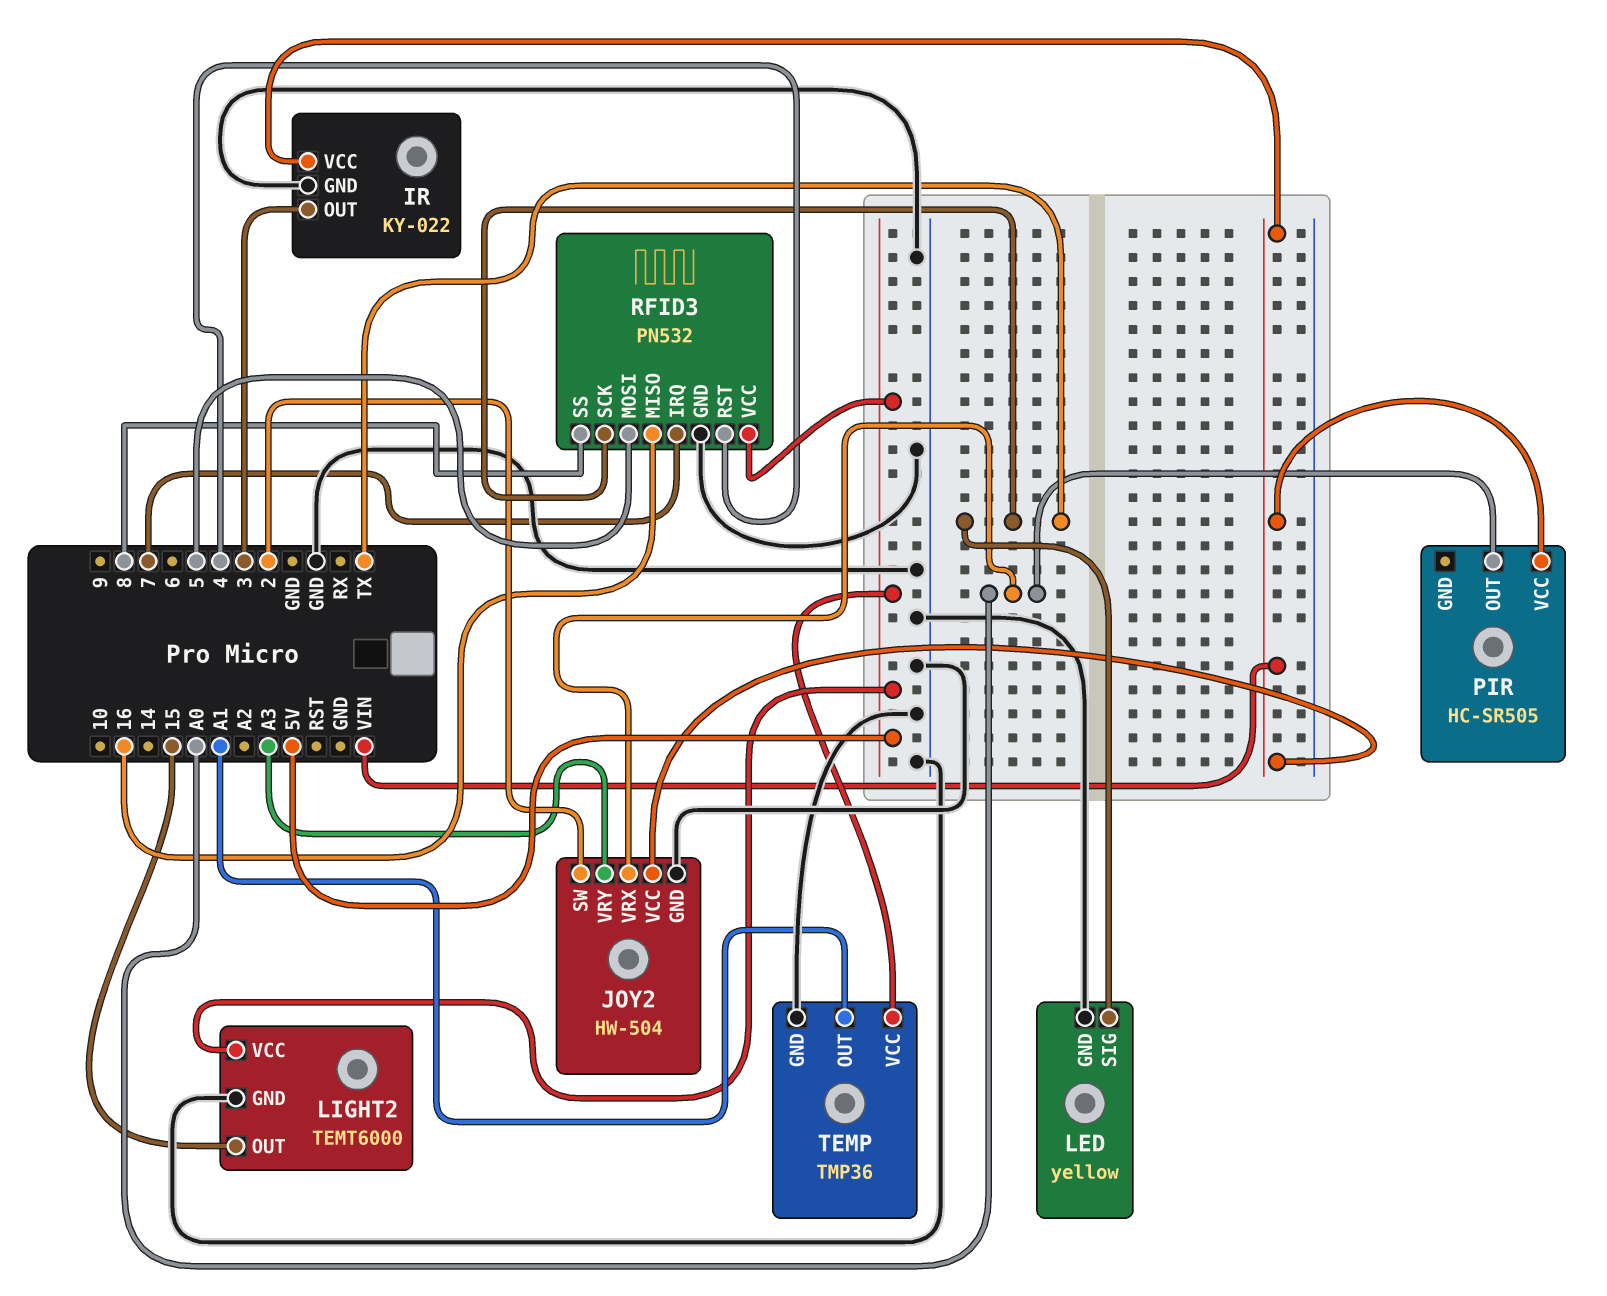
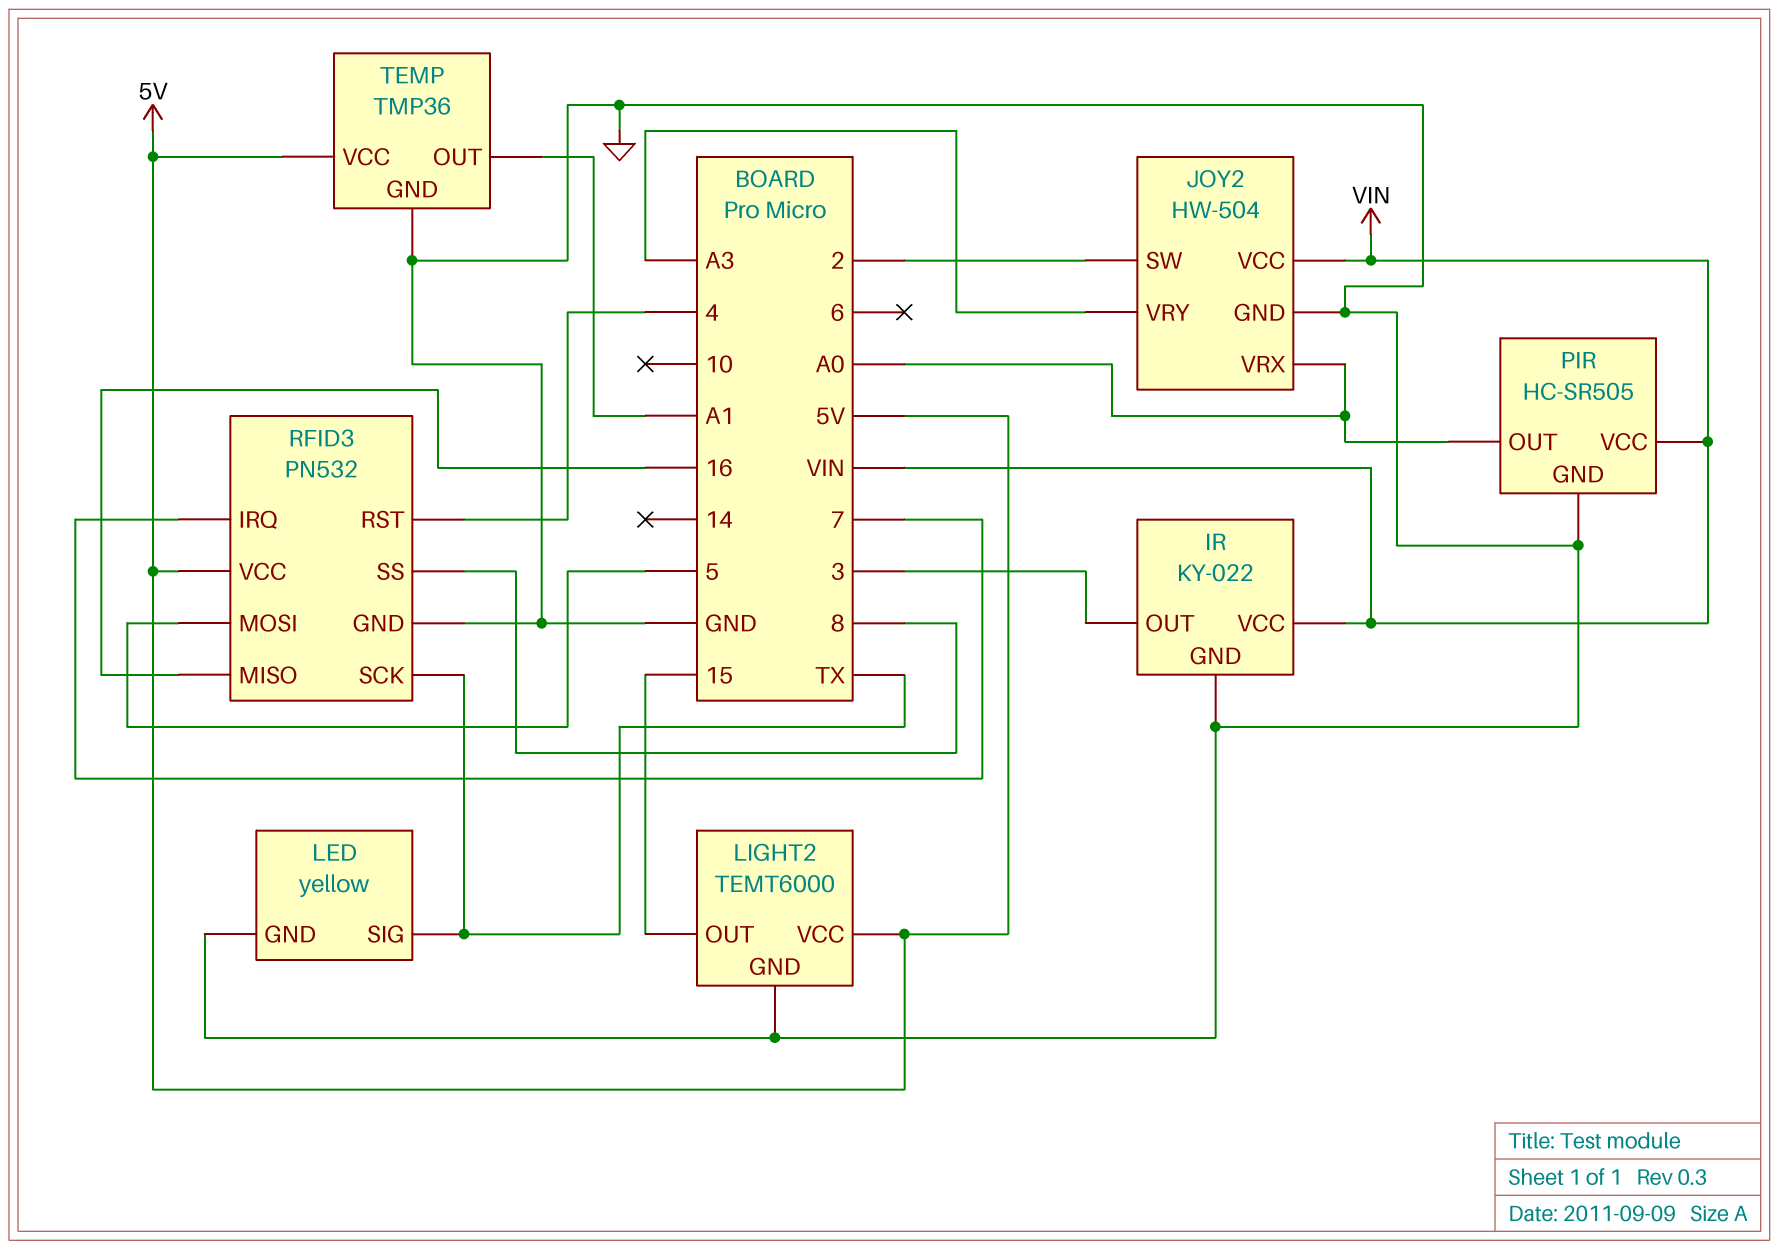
PIR pin GND: none -> GND

